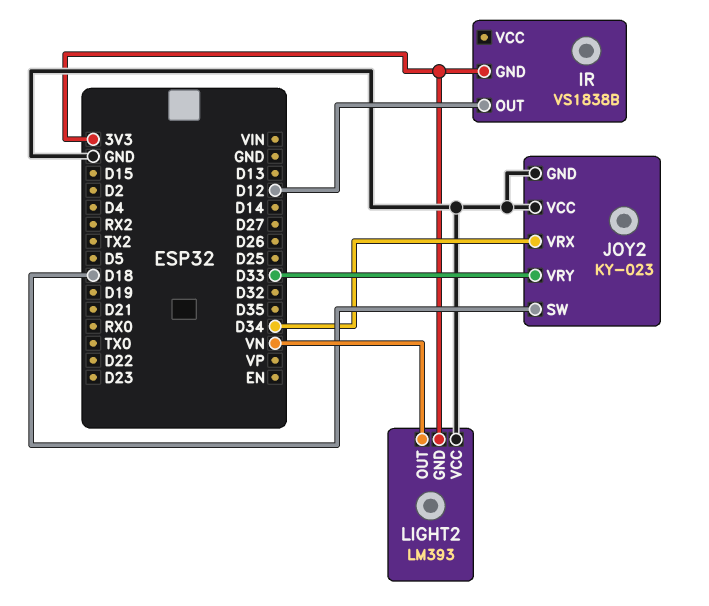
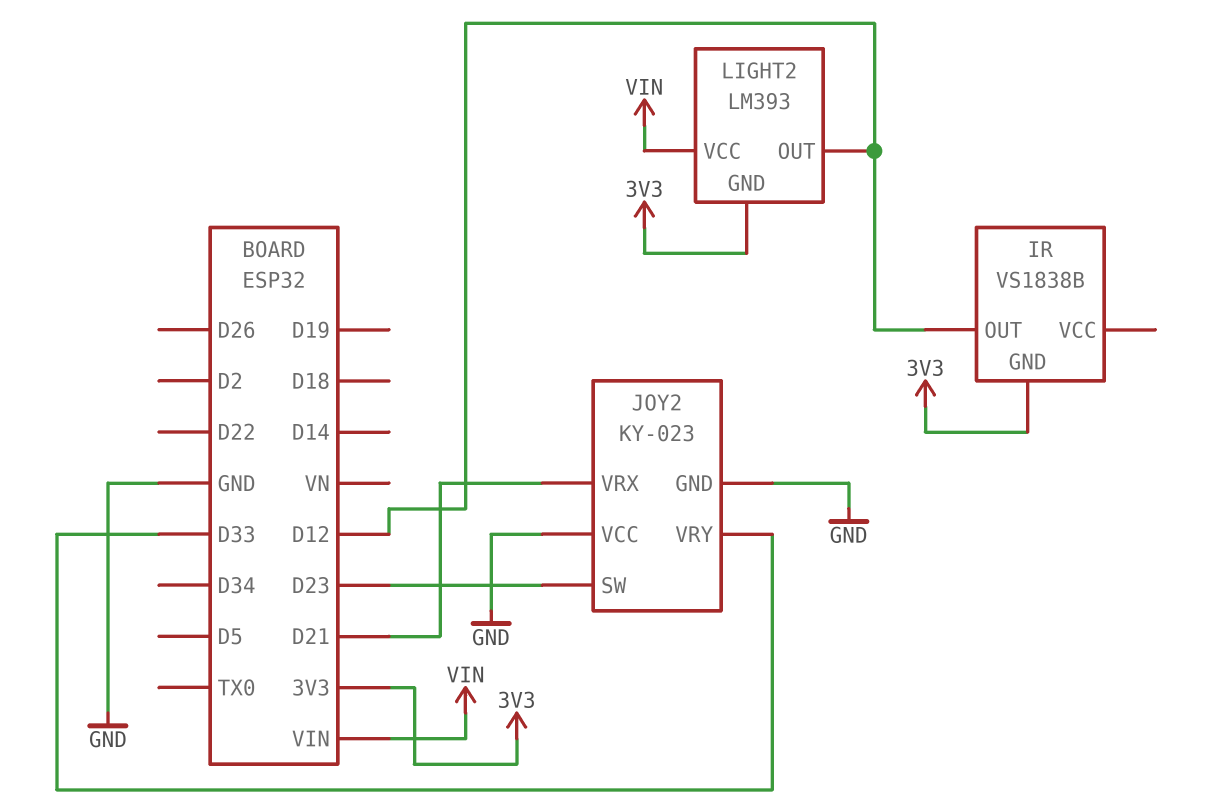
JOY2 pin SW: D18 -> D23
JOY2 pin VRX: D34 -> D21
LIGHT2 pin OUT: VN -> D12
LIGHT2 pin VCC: GND -> VIN

